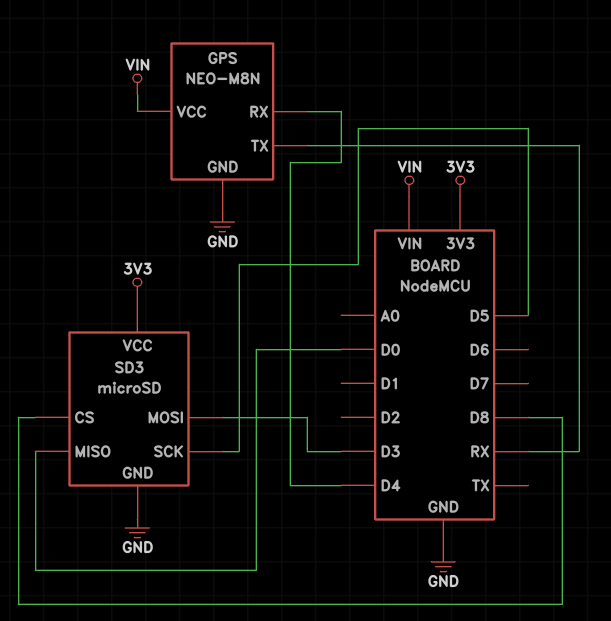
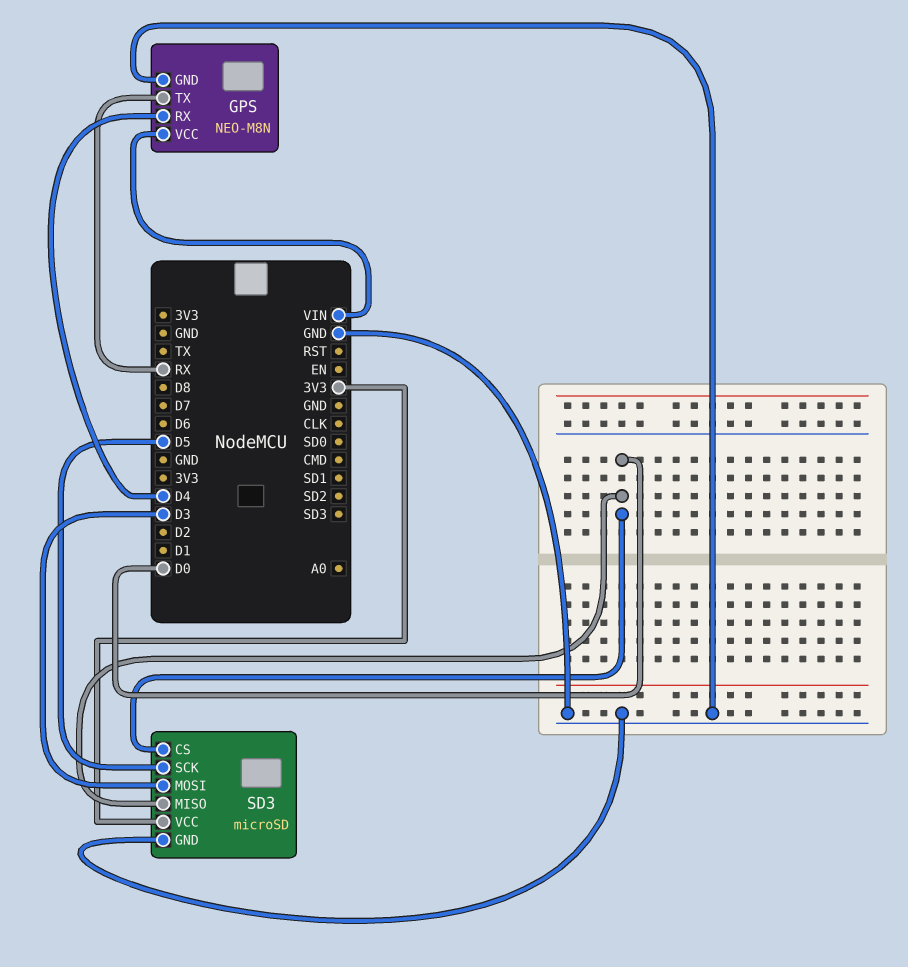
SD3 pin CS: D8 -> D0

